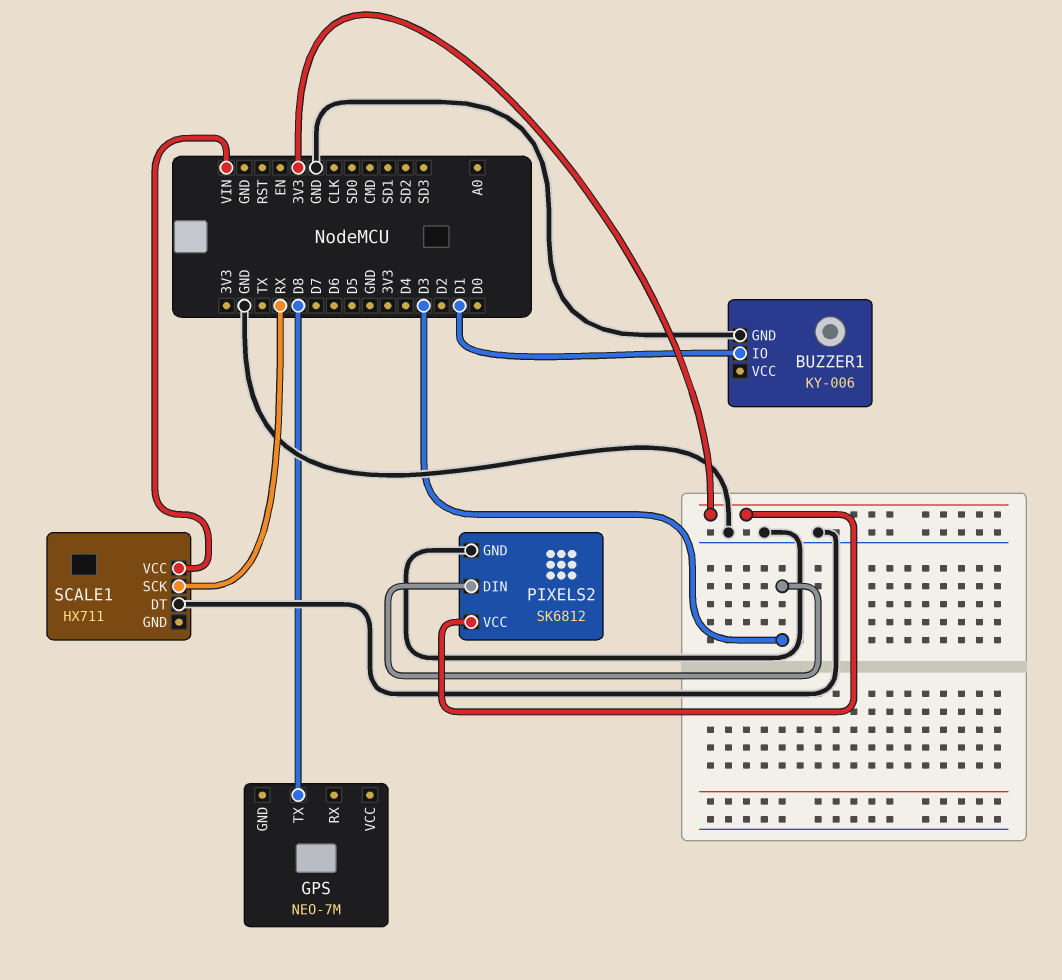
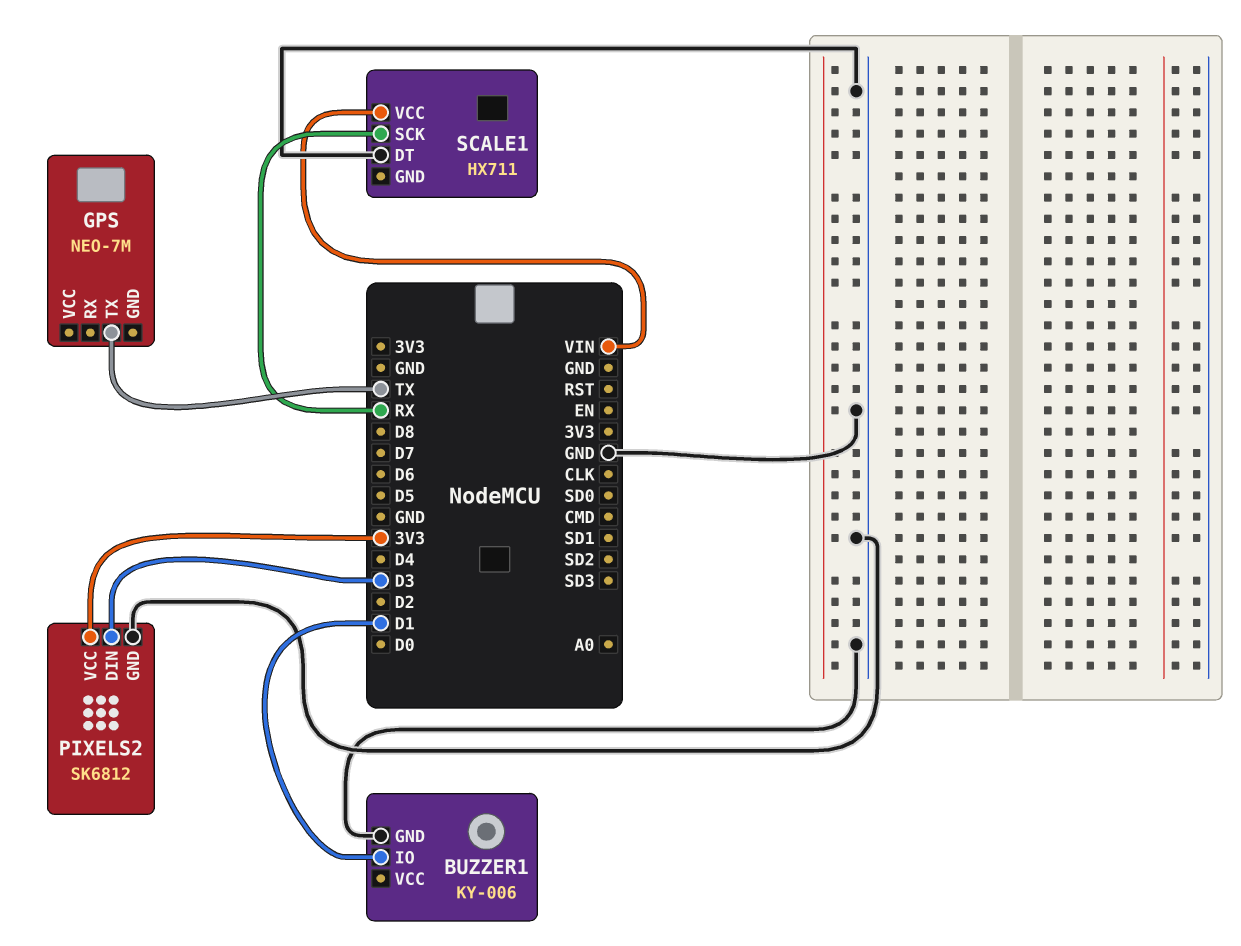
GPS pin TX: D8 -> TX

